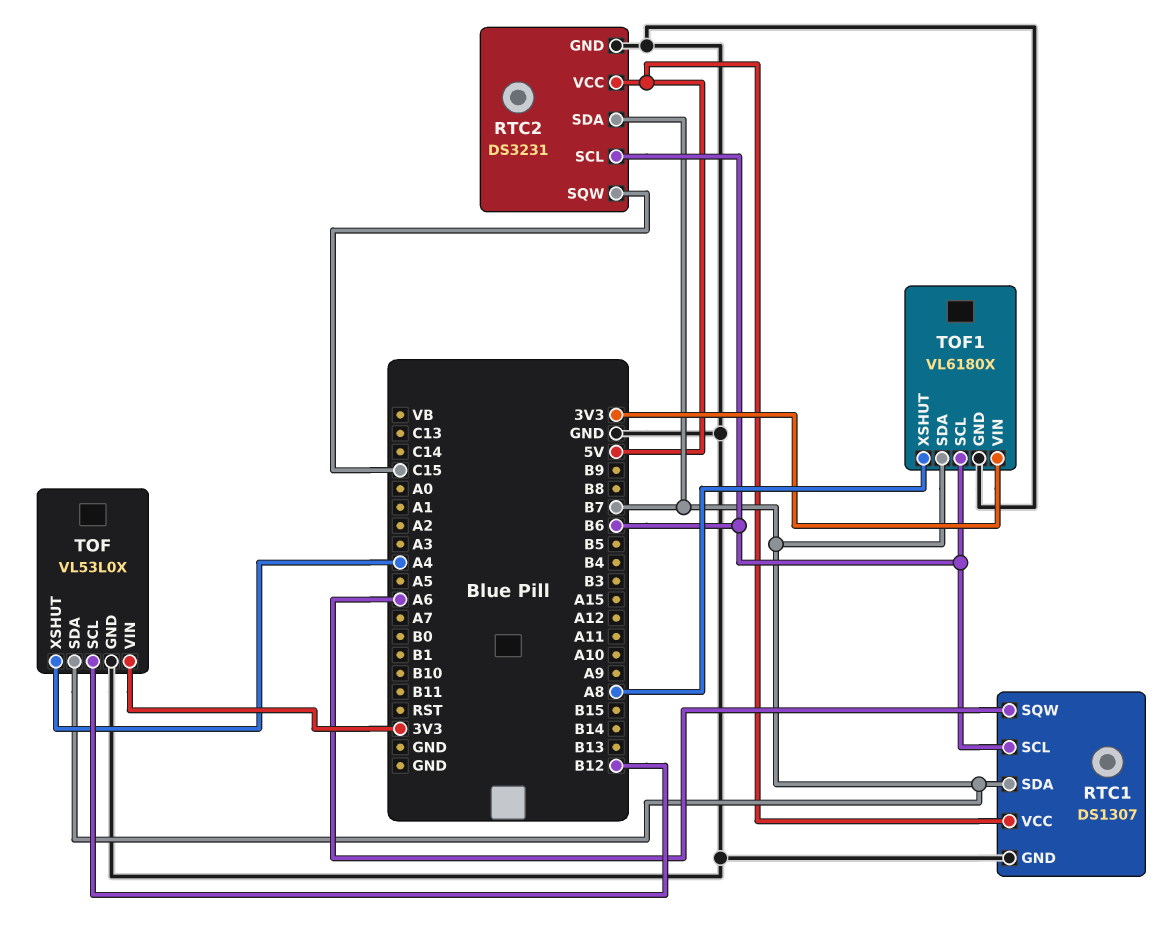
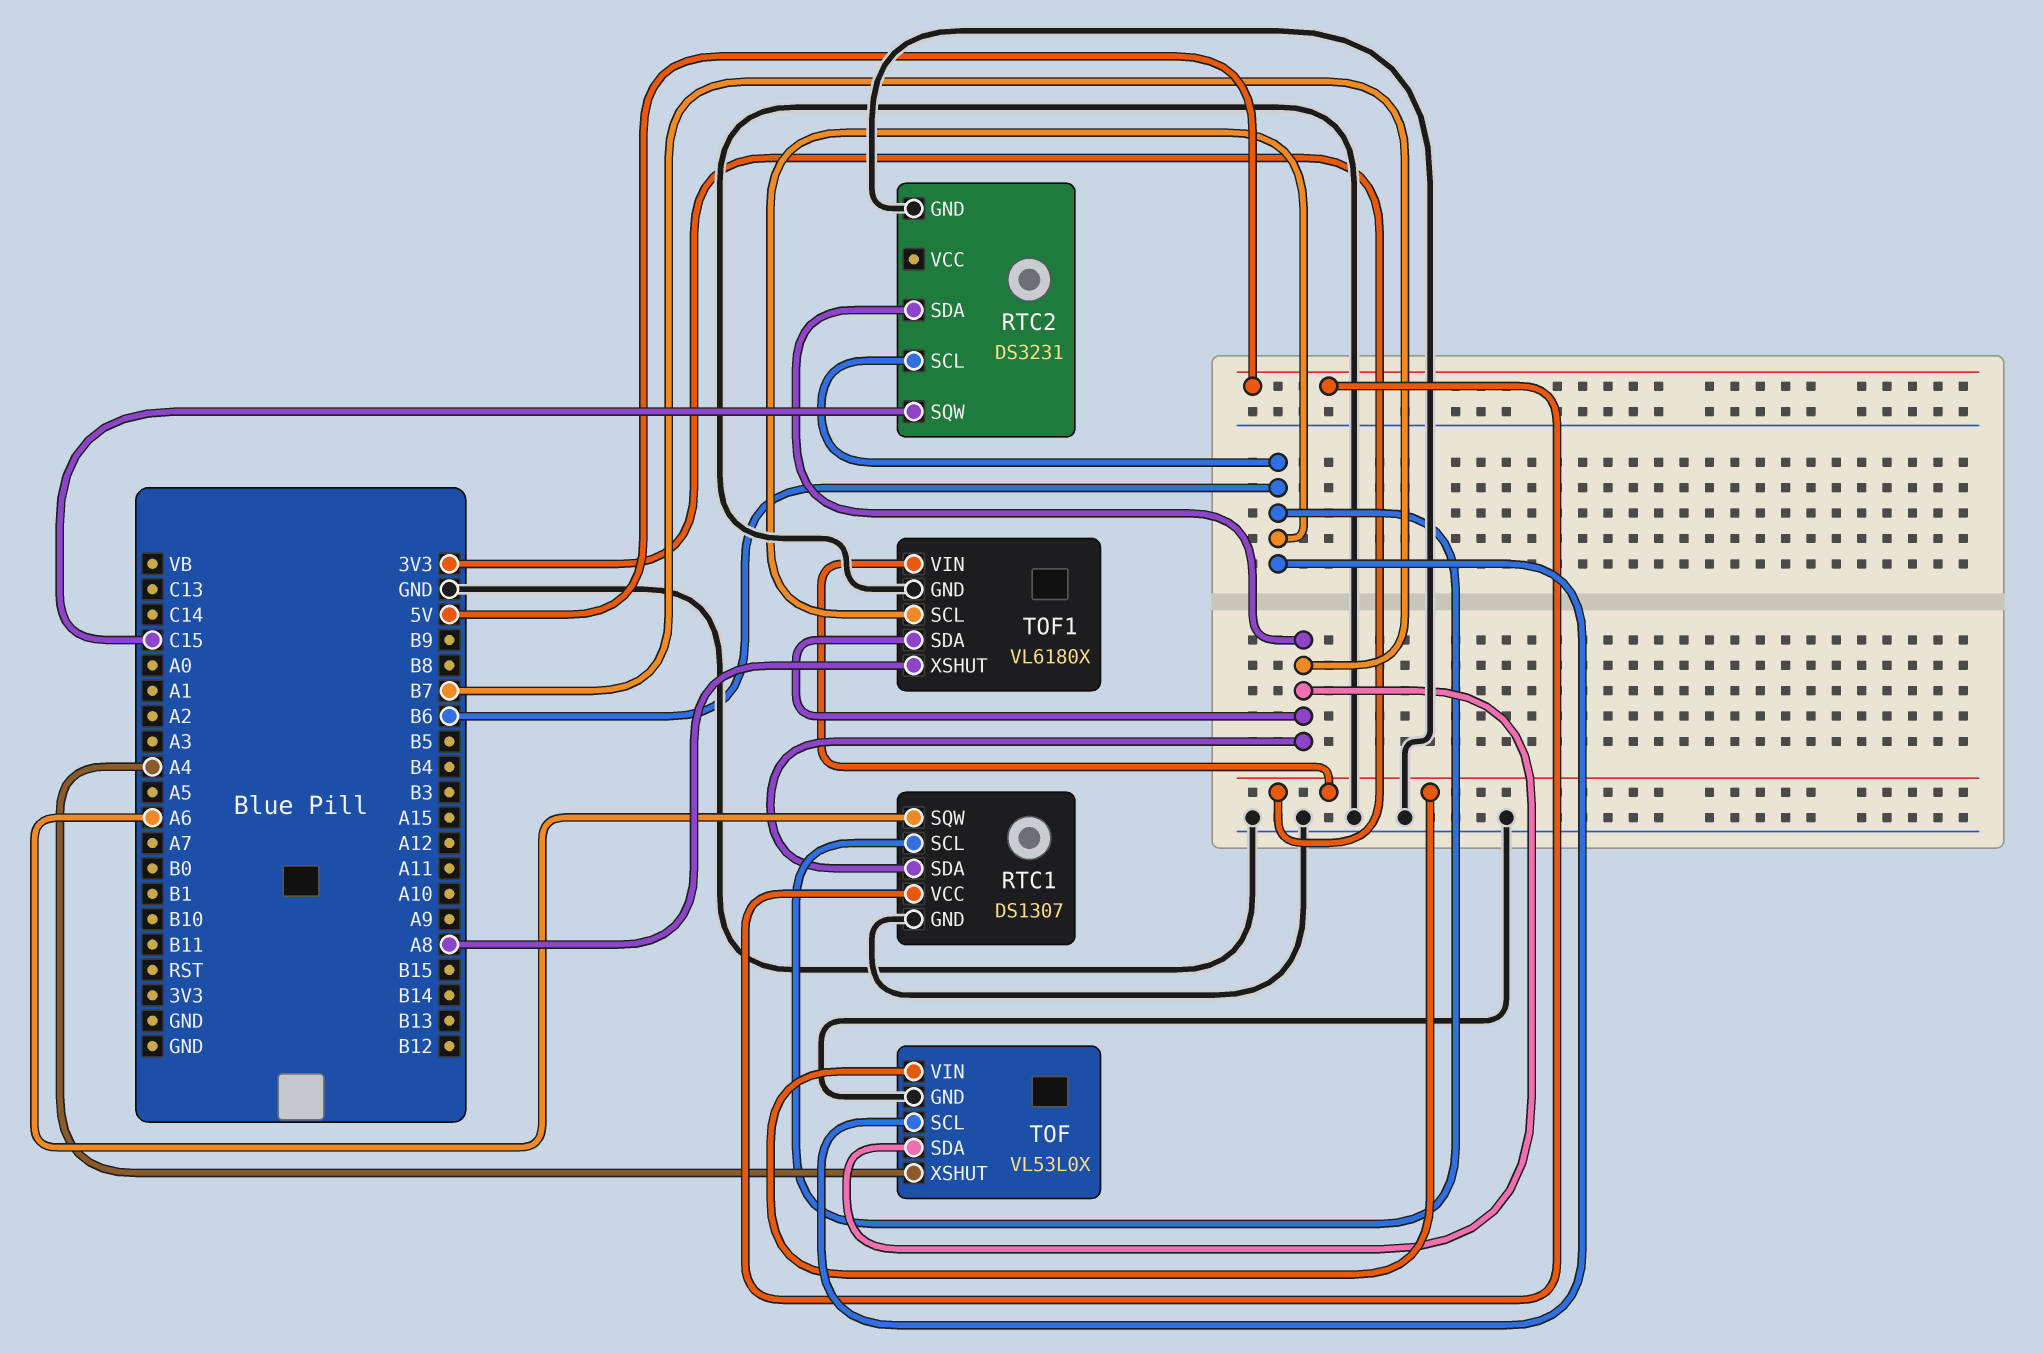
RTC2 pin VCC: 5V -> none
TOF pin SCL: B12 -> B6

